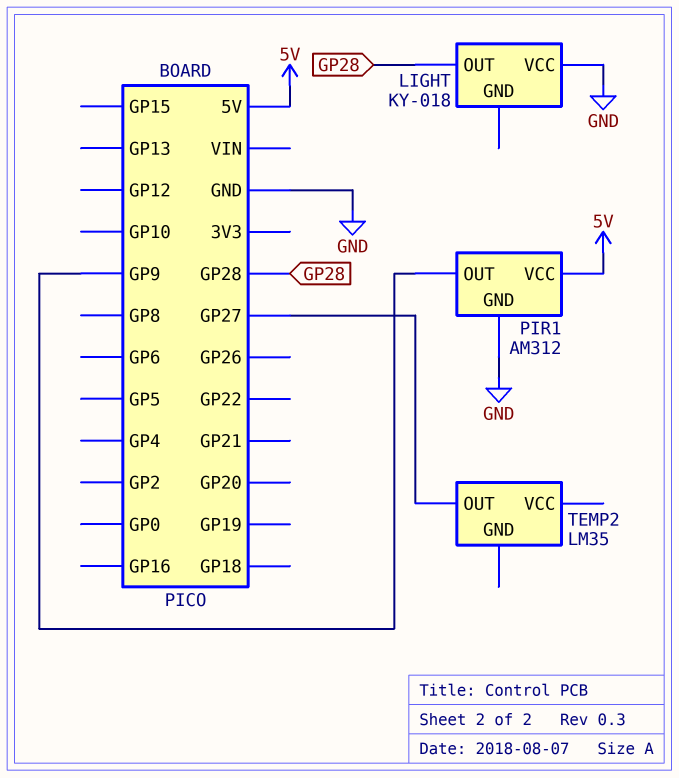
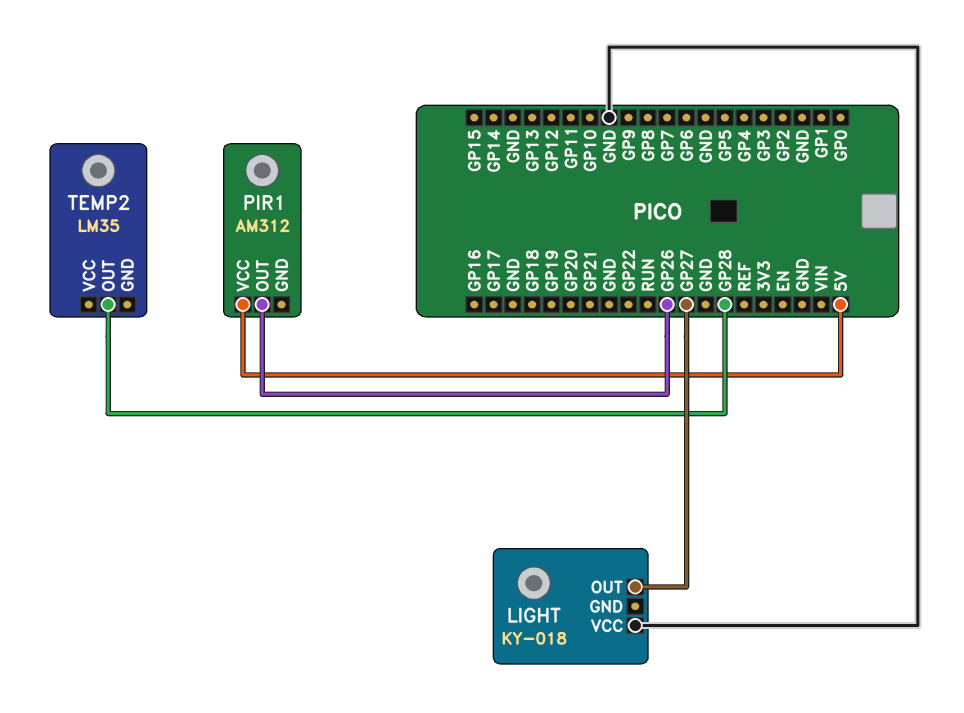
LIGHT pin OUT: GP28 -> GP27
PIR1 pin GND: GND -> none
PIR1 pin OUT: GP9 -> GP26
TEMP2 pin OUT: GP27 -> GP28

